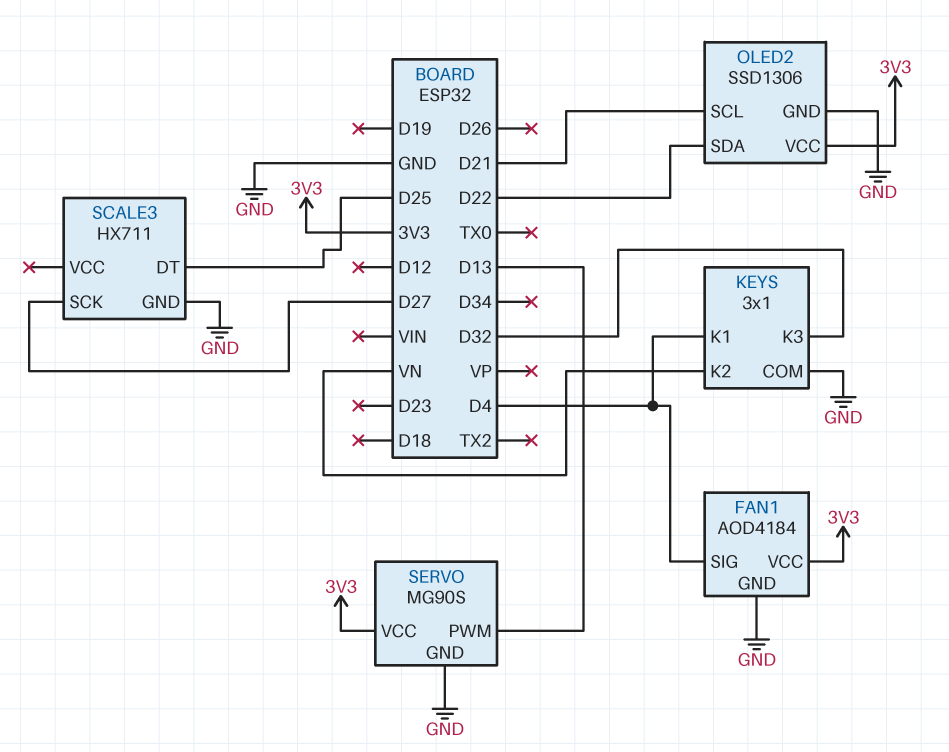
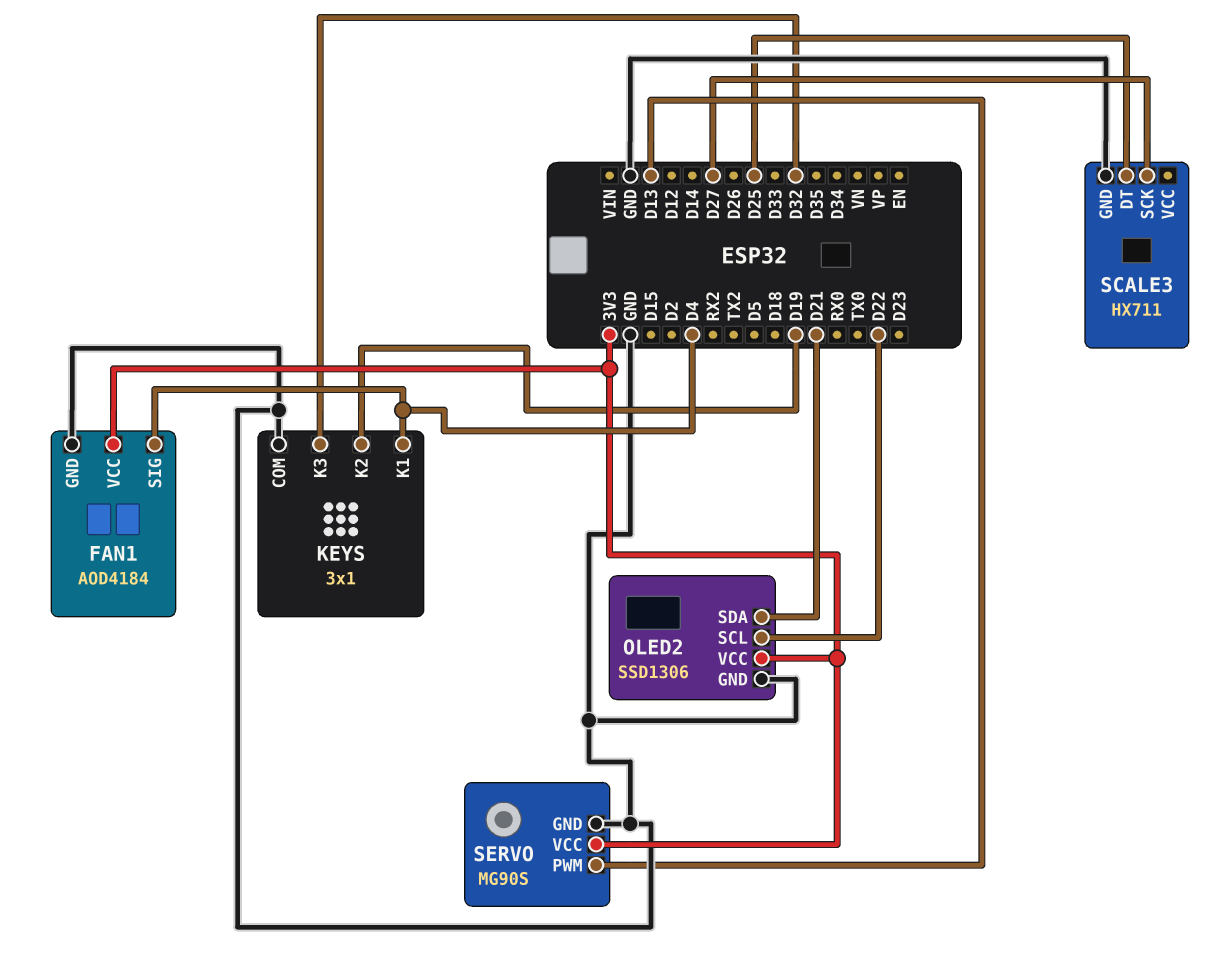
KEYS pin K2: VN -> D19
OLED2 pin SCL: D21 -> D22
OLED2 pin SDA: D22 -> D21

